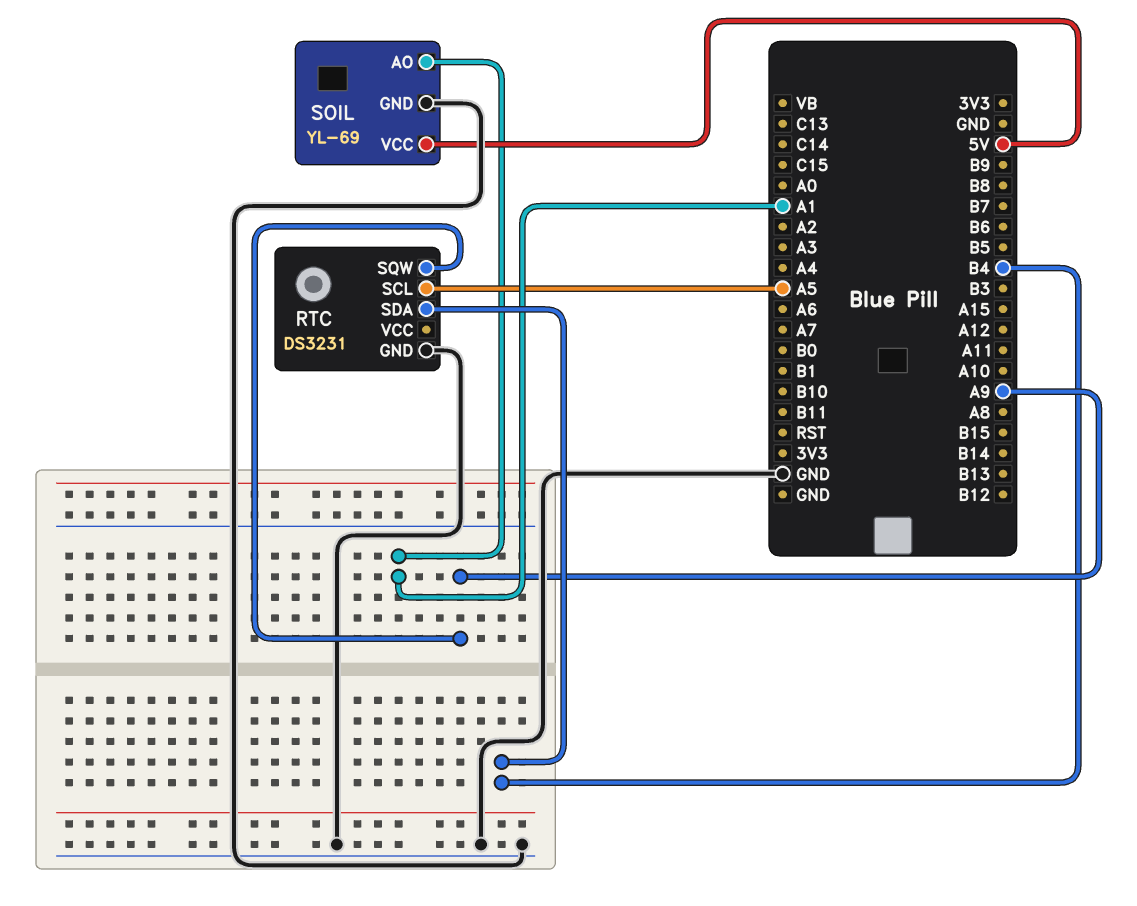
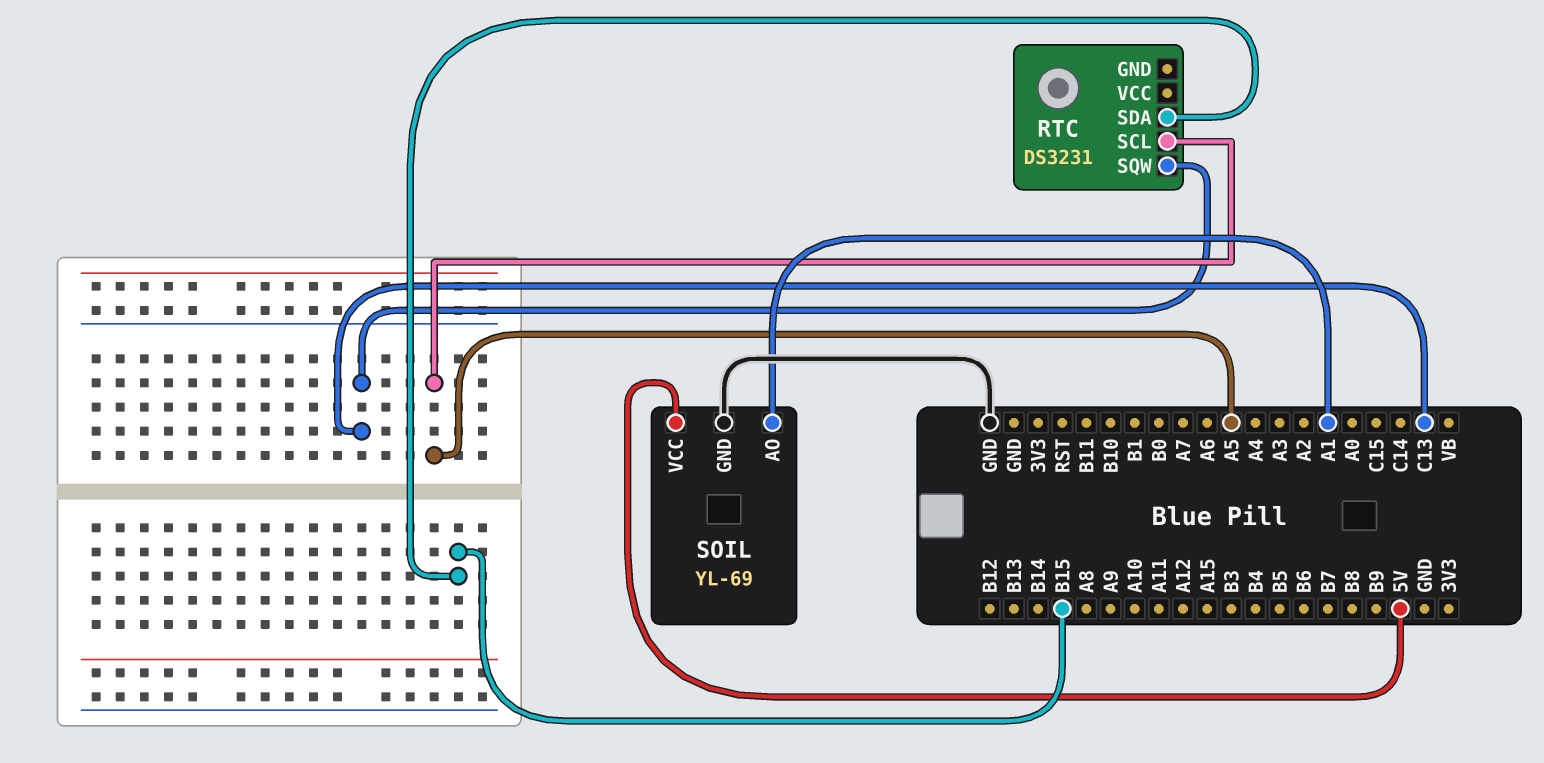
RTC pin GND: GND -> none
RTC pin SDA: B4 -> B15
RTC pin SQW: A9 -> C13

